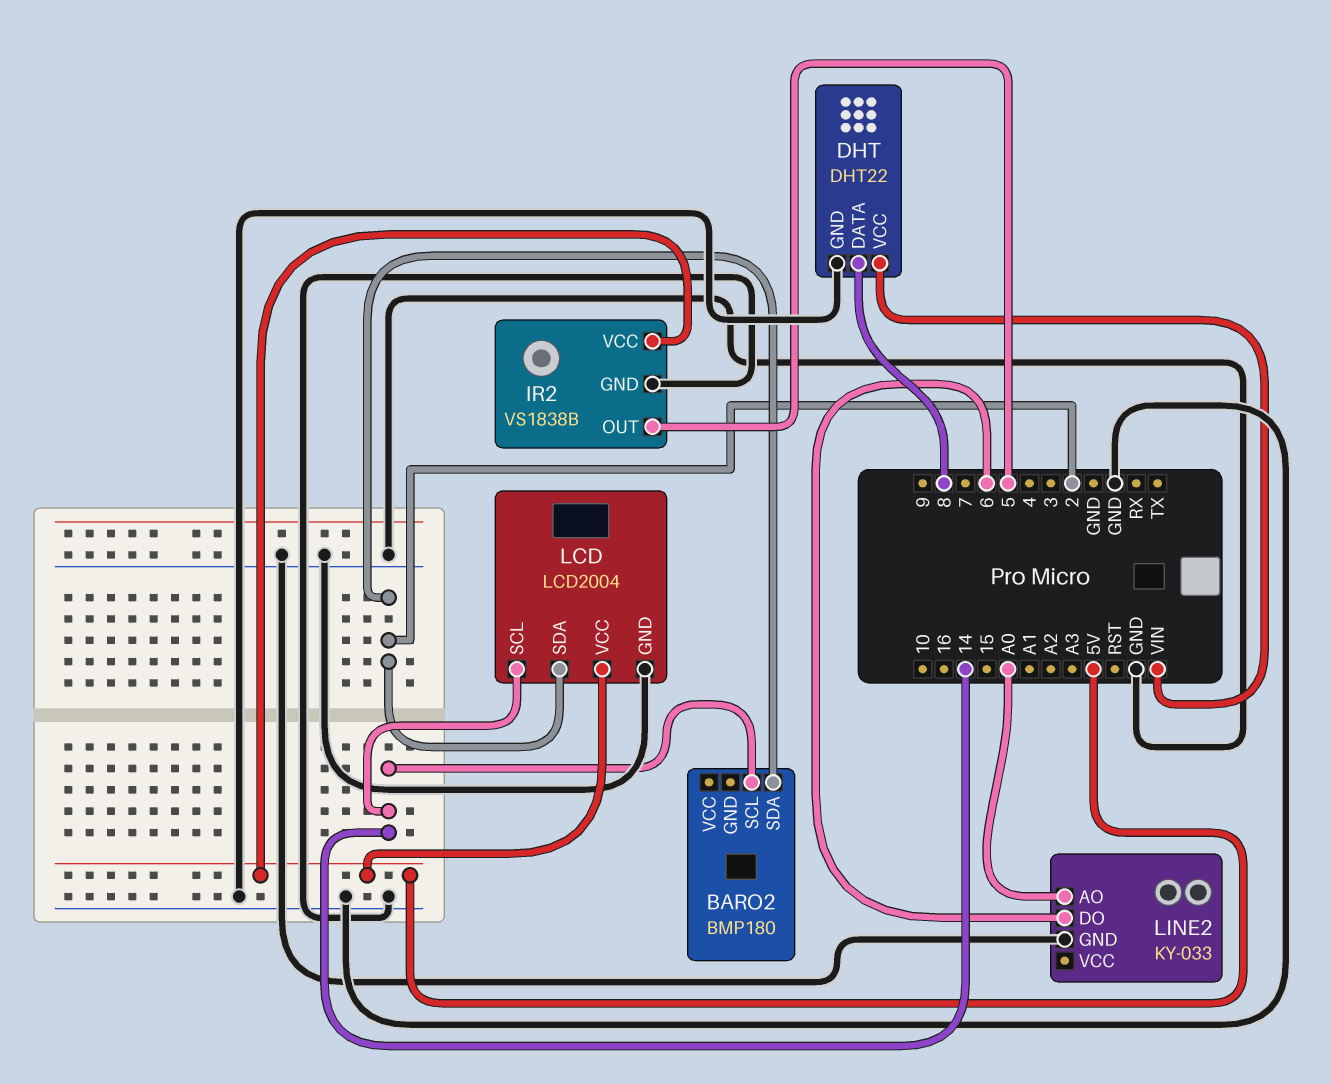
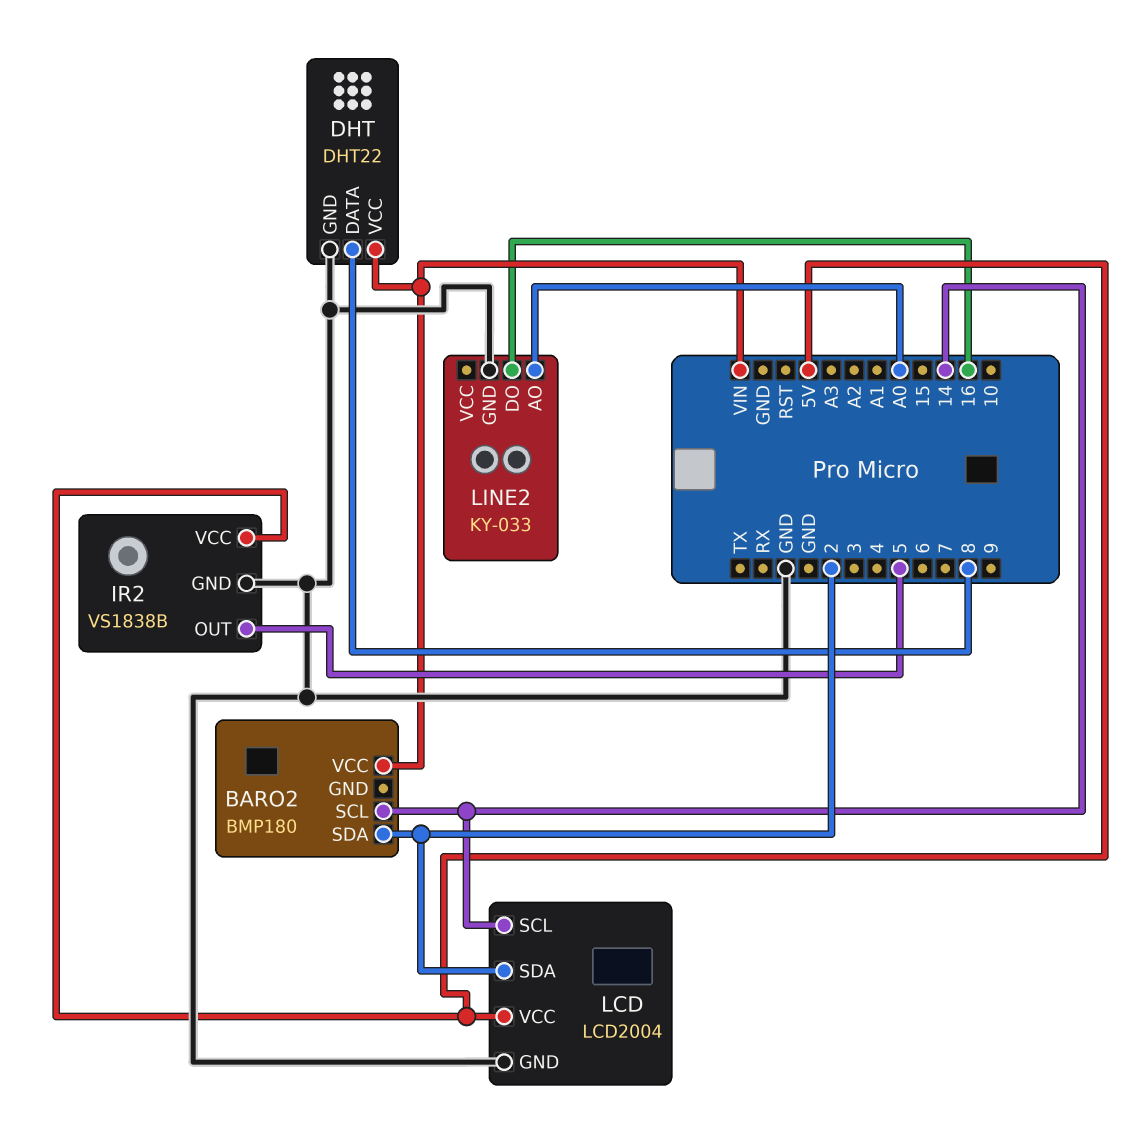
BARO2 pin VCC: none -> VIN
LINE2 pin DO: 6 -> 16

